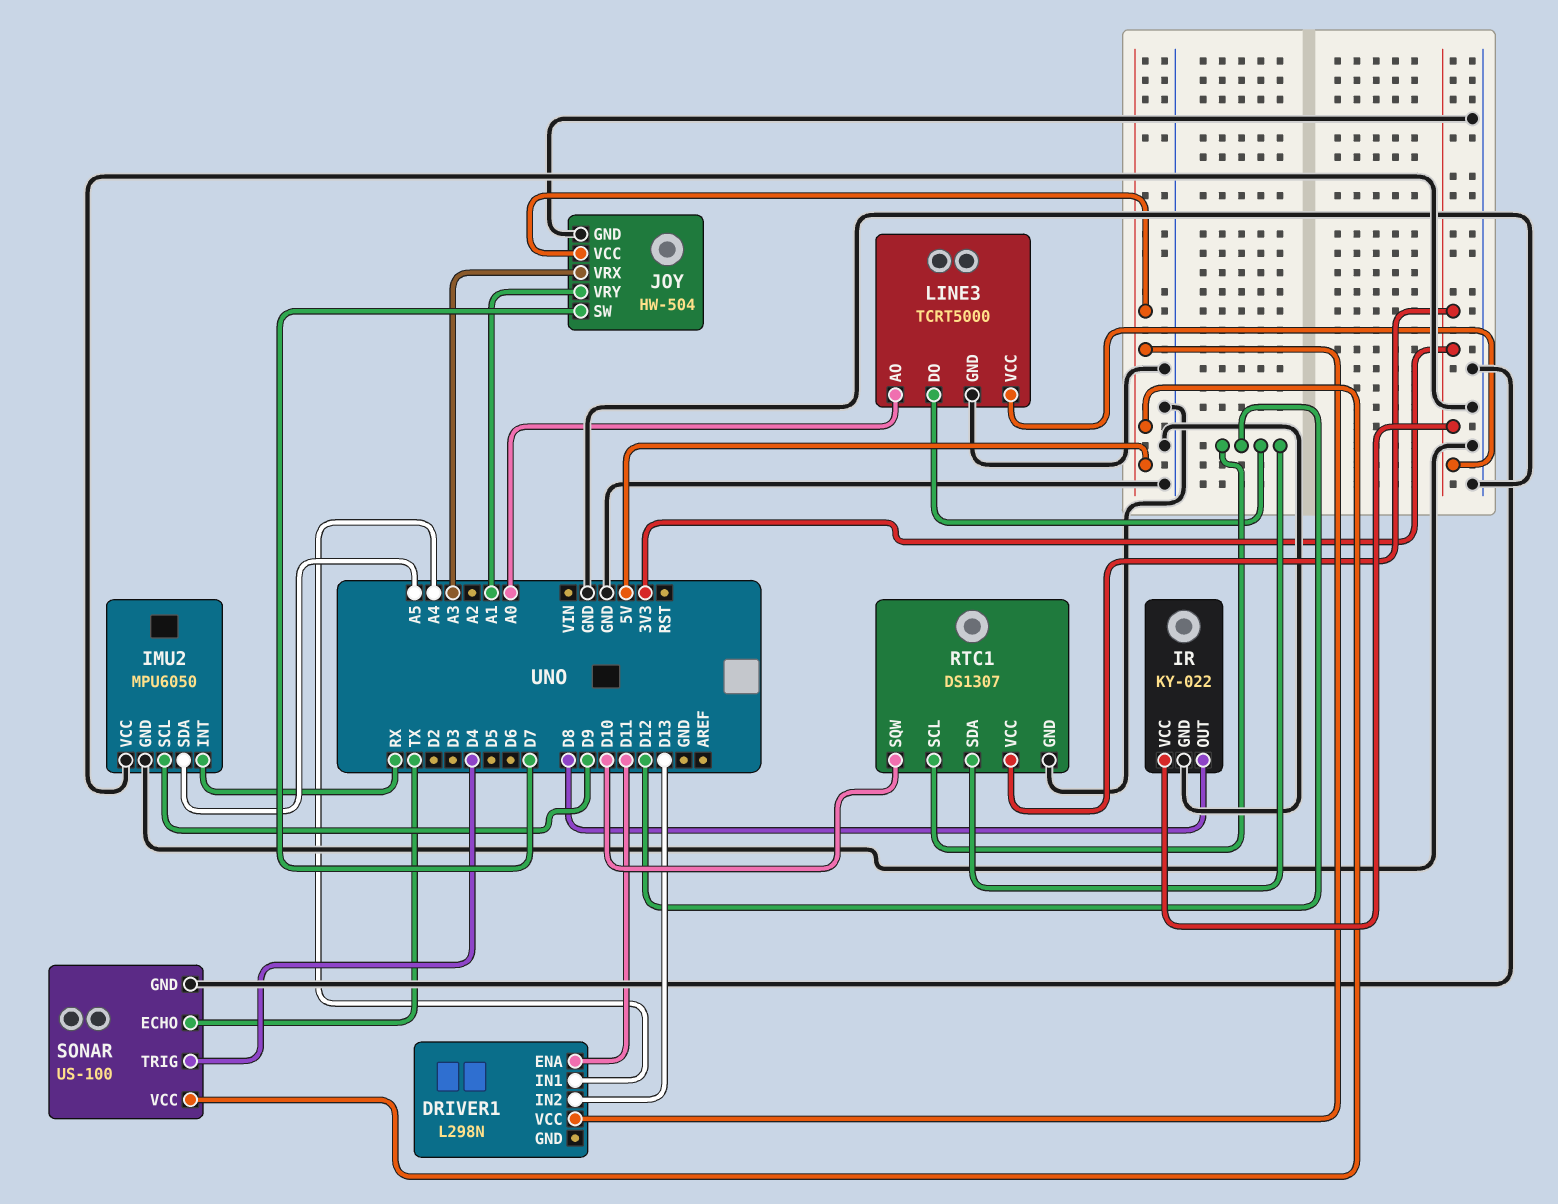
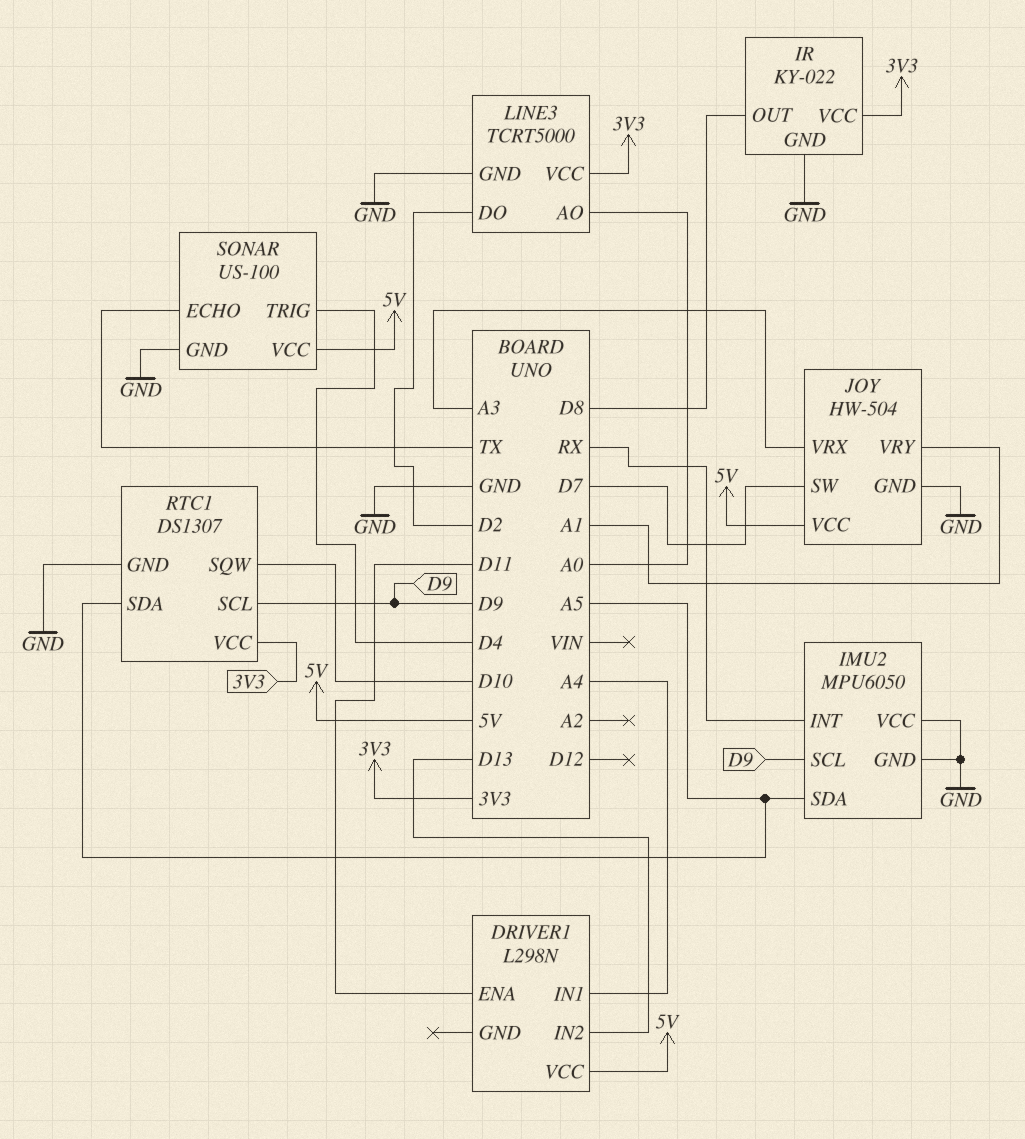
LINE3 pin DO: D12 -> D2
RTC1 pin SCL: D12 -> D9
RTC1 pin SDA: D12 -> A5

